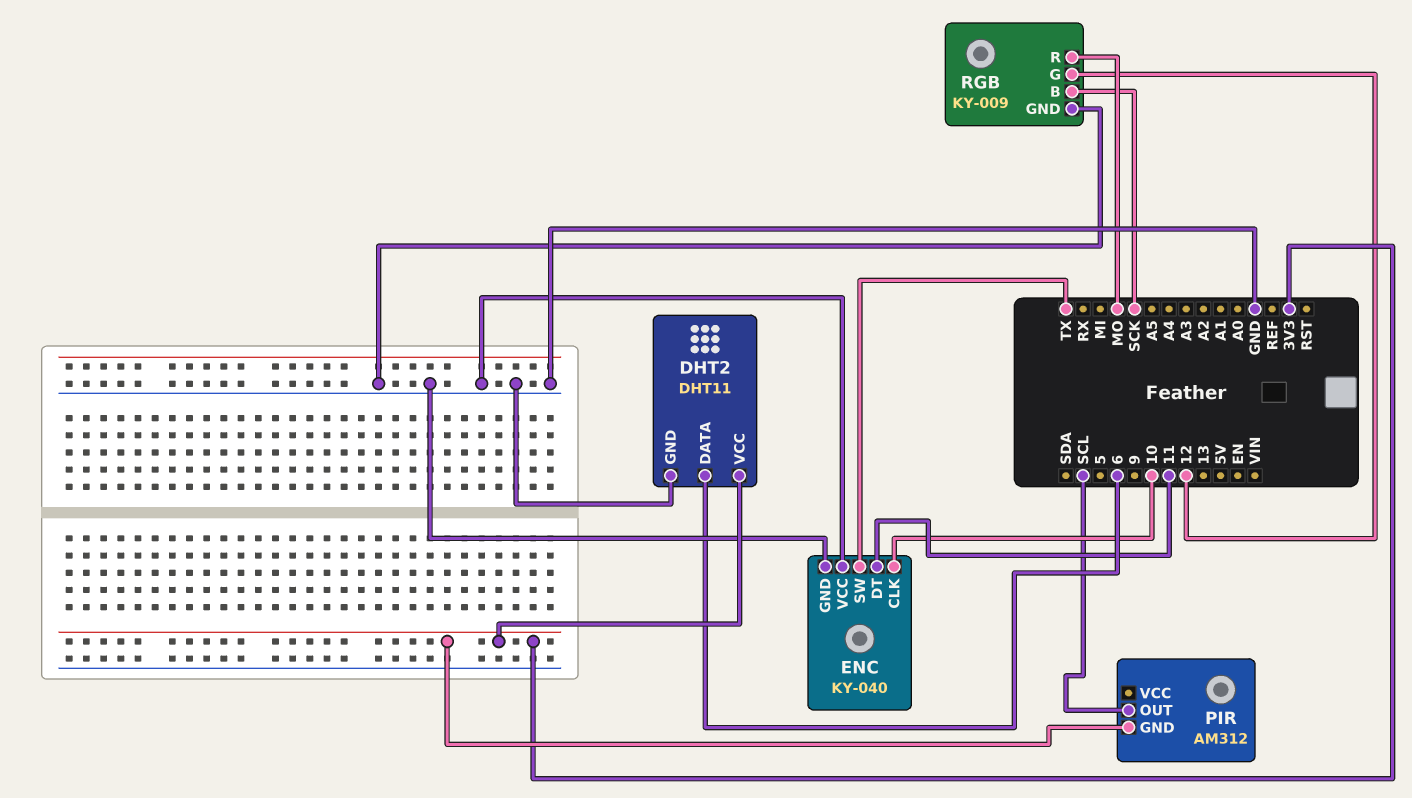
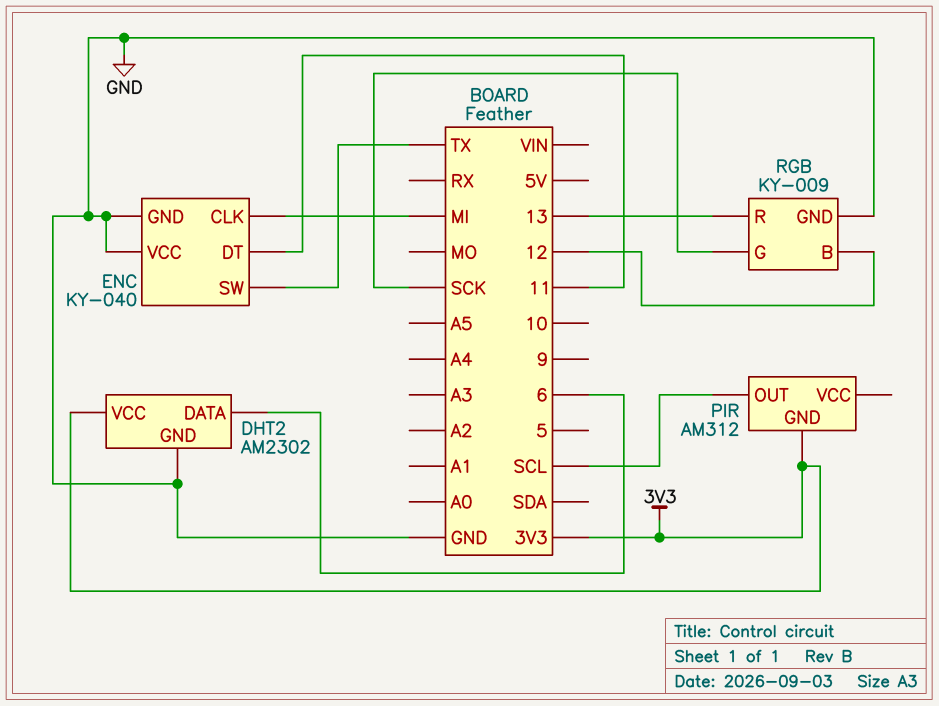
DHT2: DHT11 -> AM2302
ENC pin CLK: 10 -> MI
RGB pin B: SCK -> 12
RGB pin G: 12 -> SCK
RGB pin R: MO -> 13

